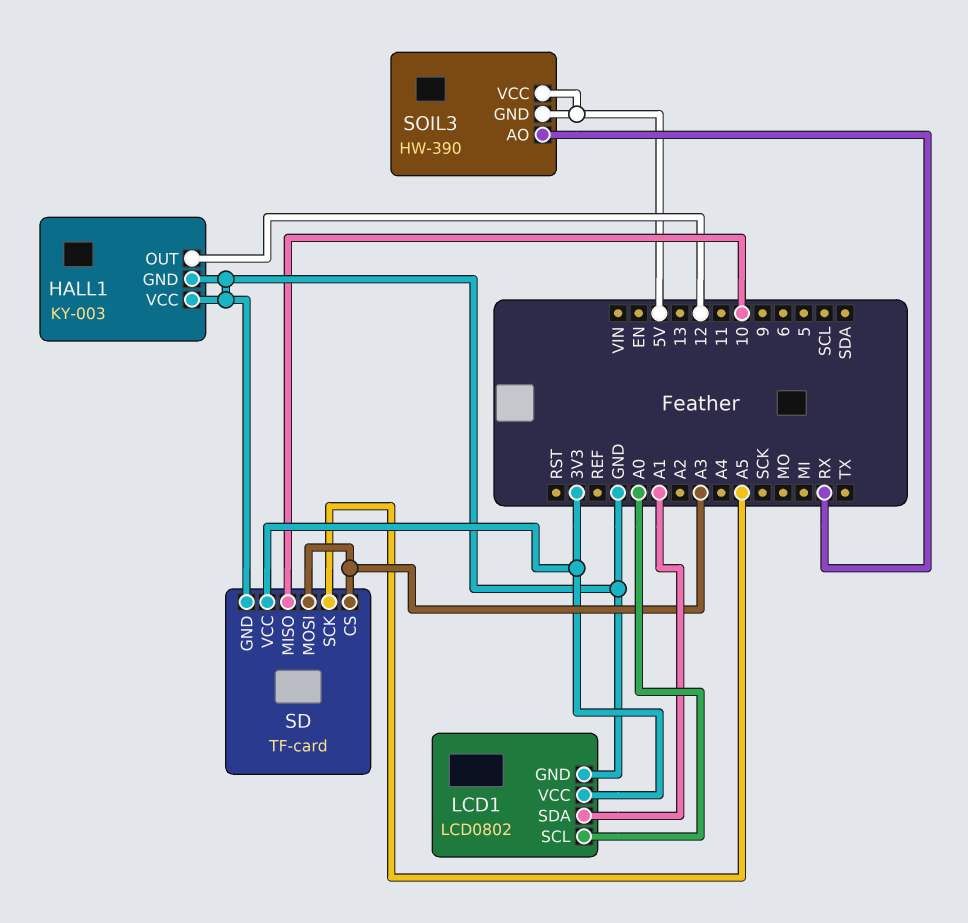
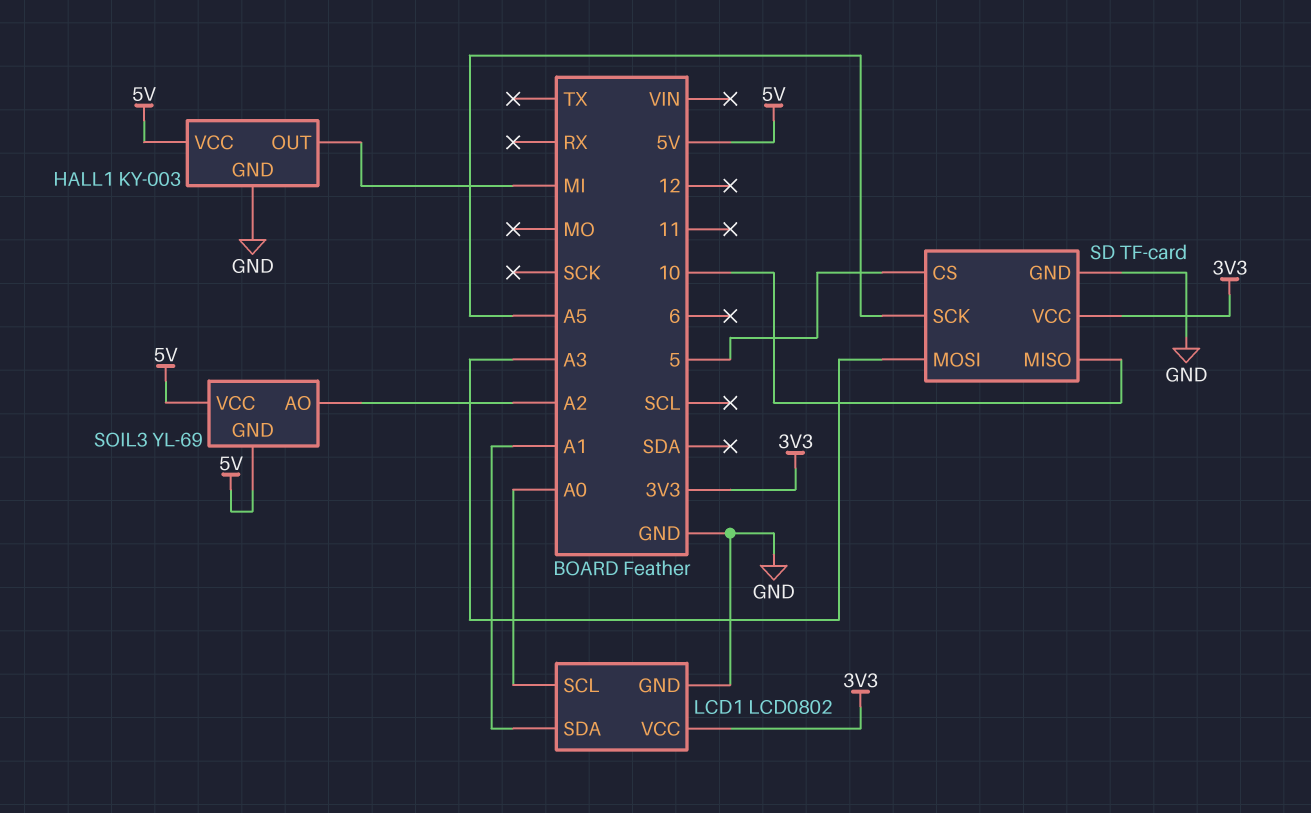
HALL1 pin OUT: 12 -> MI
HALL1 pin VCC: GND -> 5V
SD pin CS: A3 -> 5
SOIL3: HW-390 -> YL-69
SOIL3 pin AO: RX -> A2

